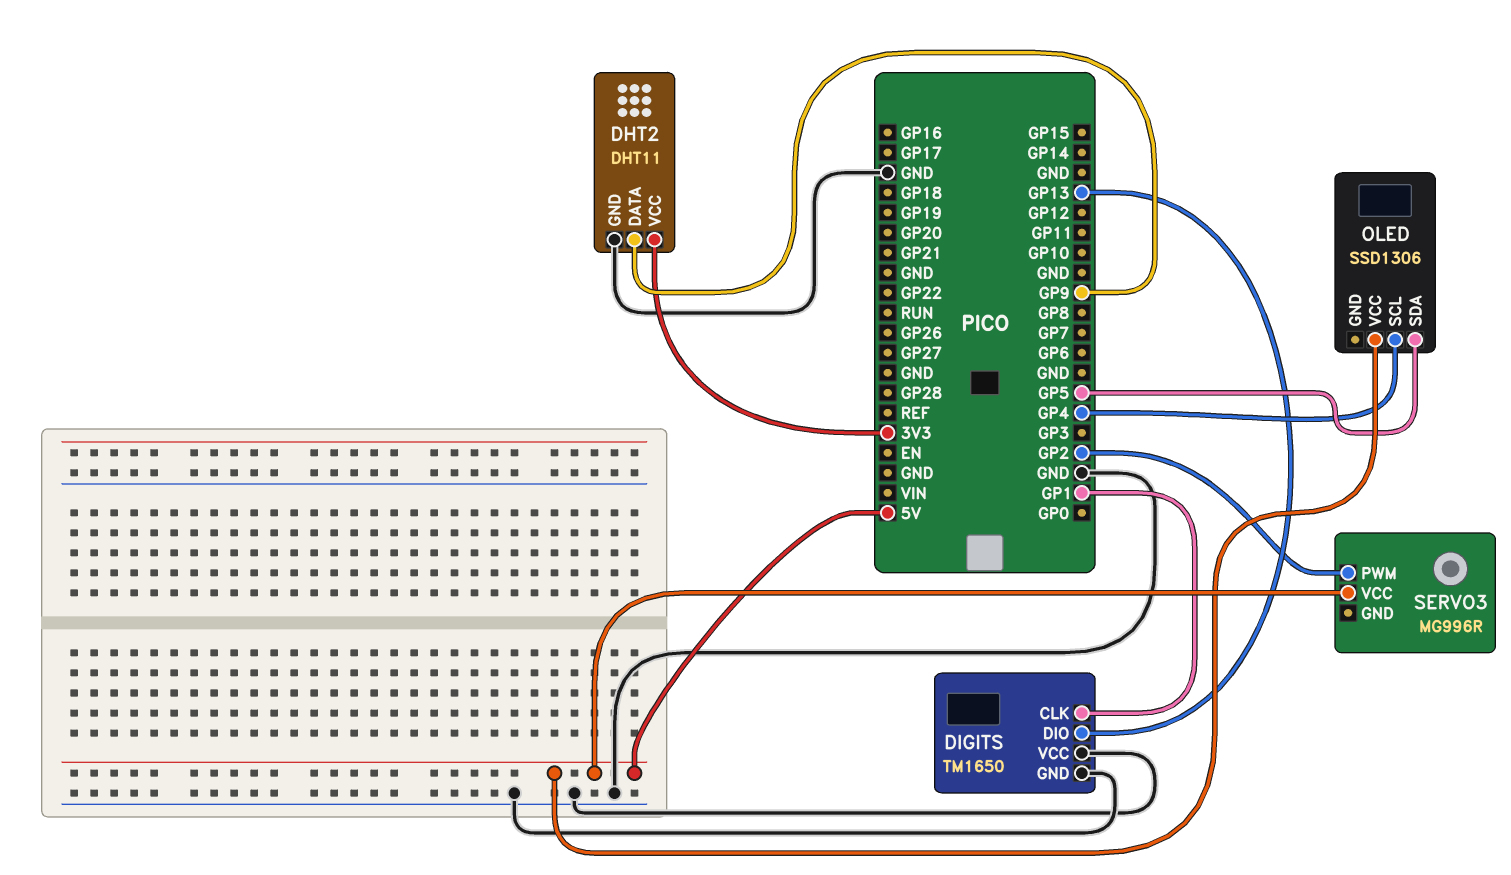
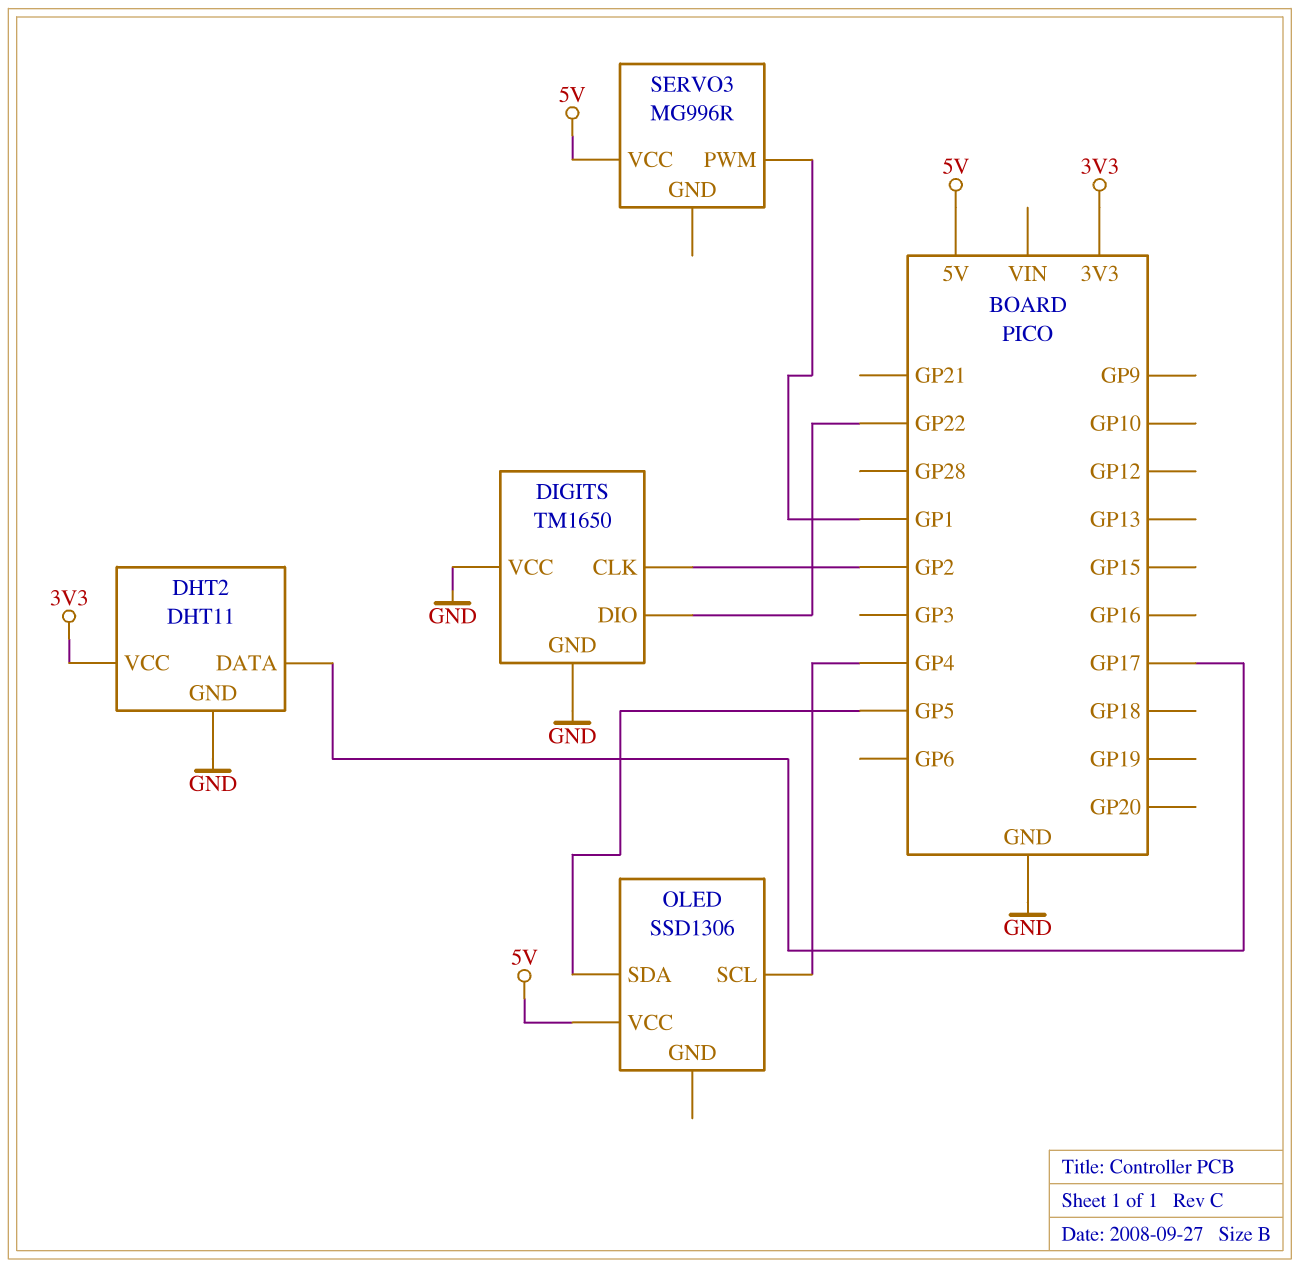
DHT2 pin DATA: GP9 -> GP17
DIGITS pin CLK: GP1 -> GP2
DIGITS pin DIO: GP13 -> GP22
SERVO3 pin PWM: GP2 -> GP1

